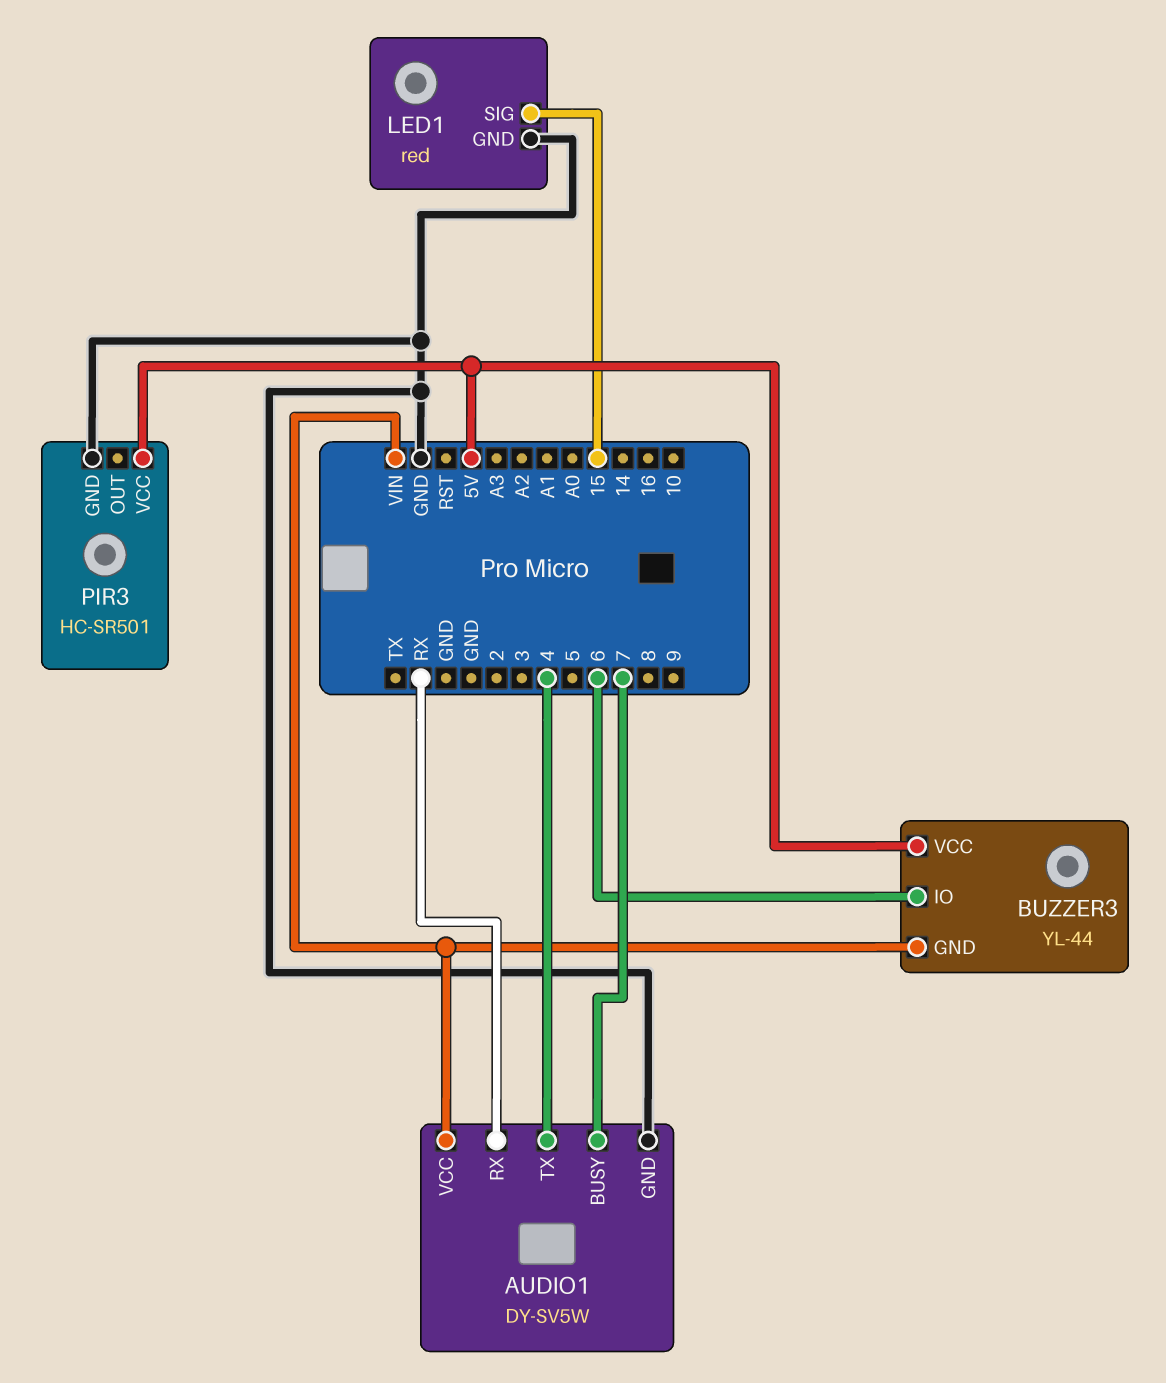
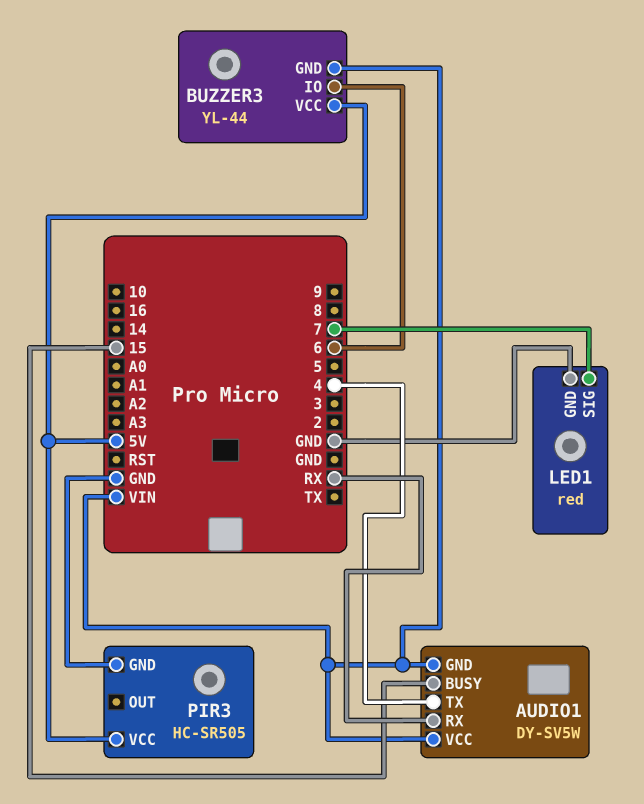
AUDIO1 pin BUSY: 7 -> 15
AUDIO1 pin GND: GND -> VIN
LED1 pin SIG: 15 -> 7
PIR3: HC-SR501 -> HC-SR505

